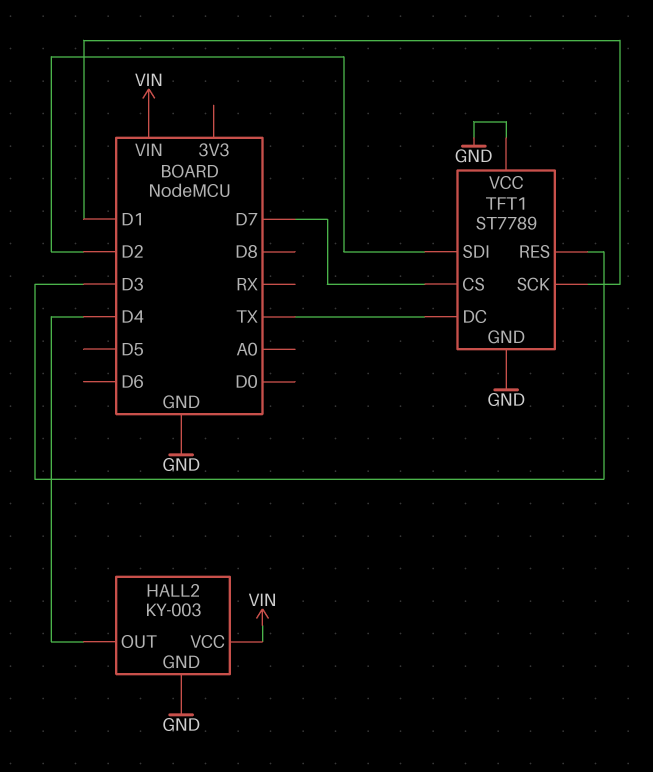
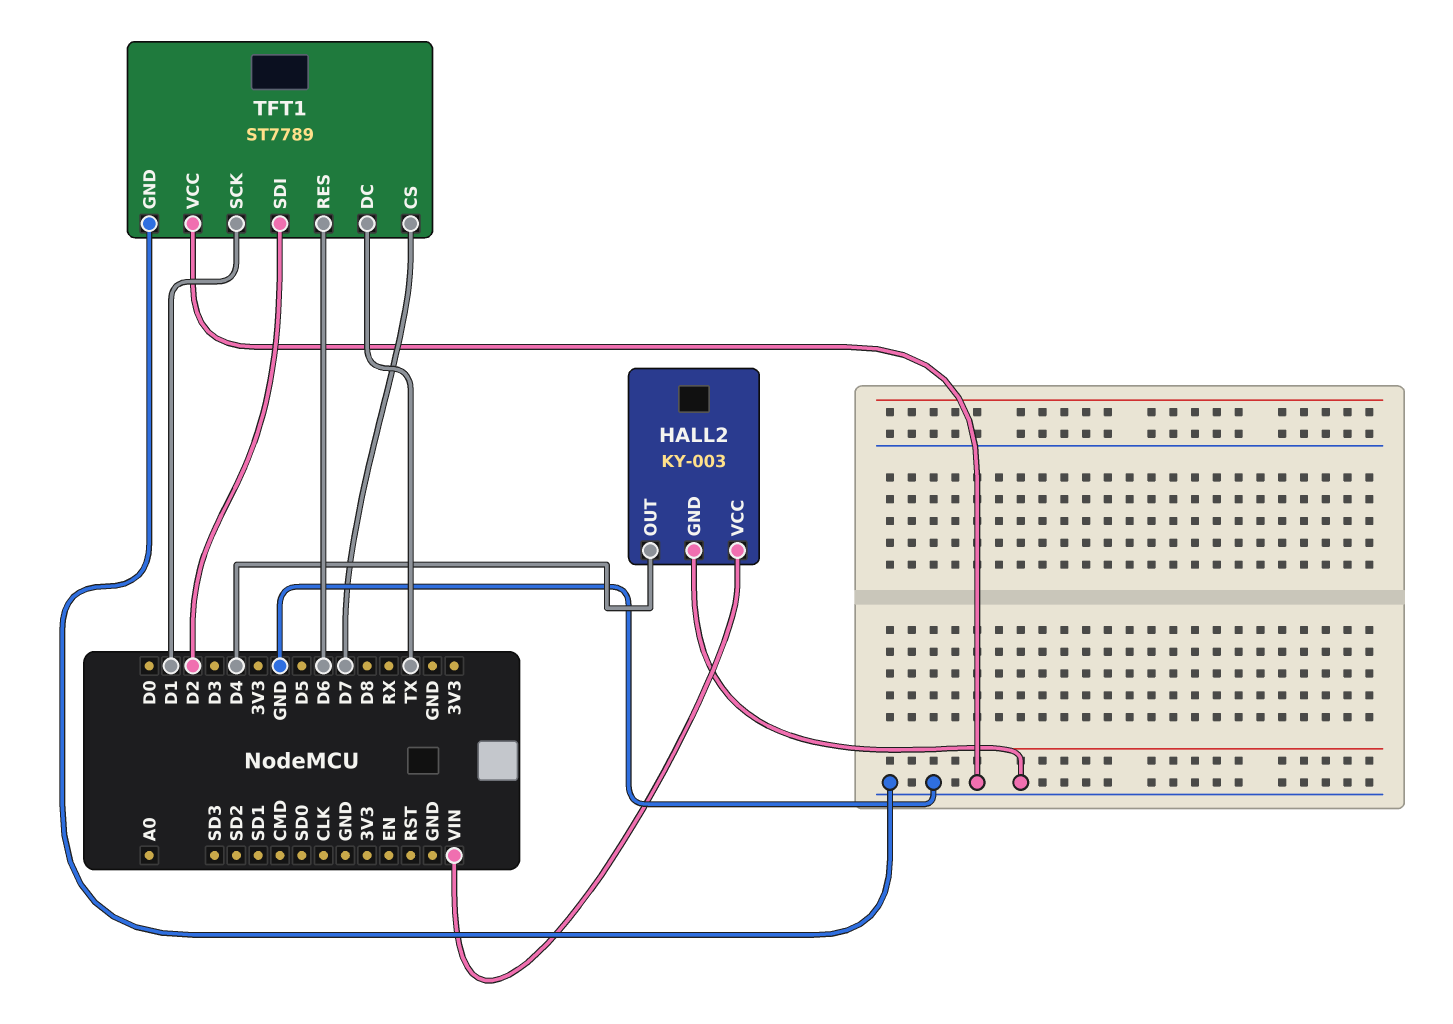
TFT1 pin RES: D3 -> D6

